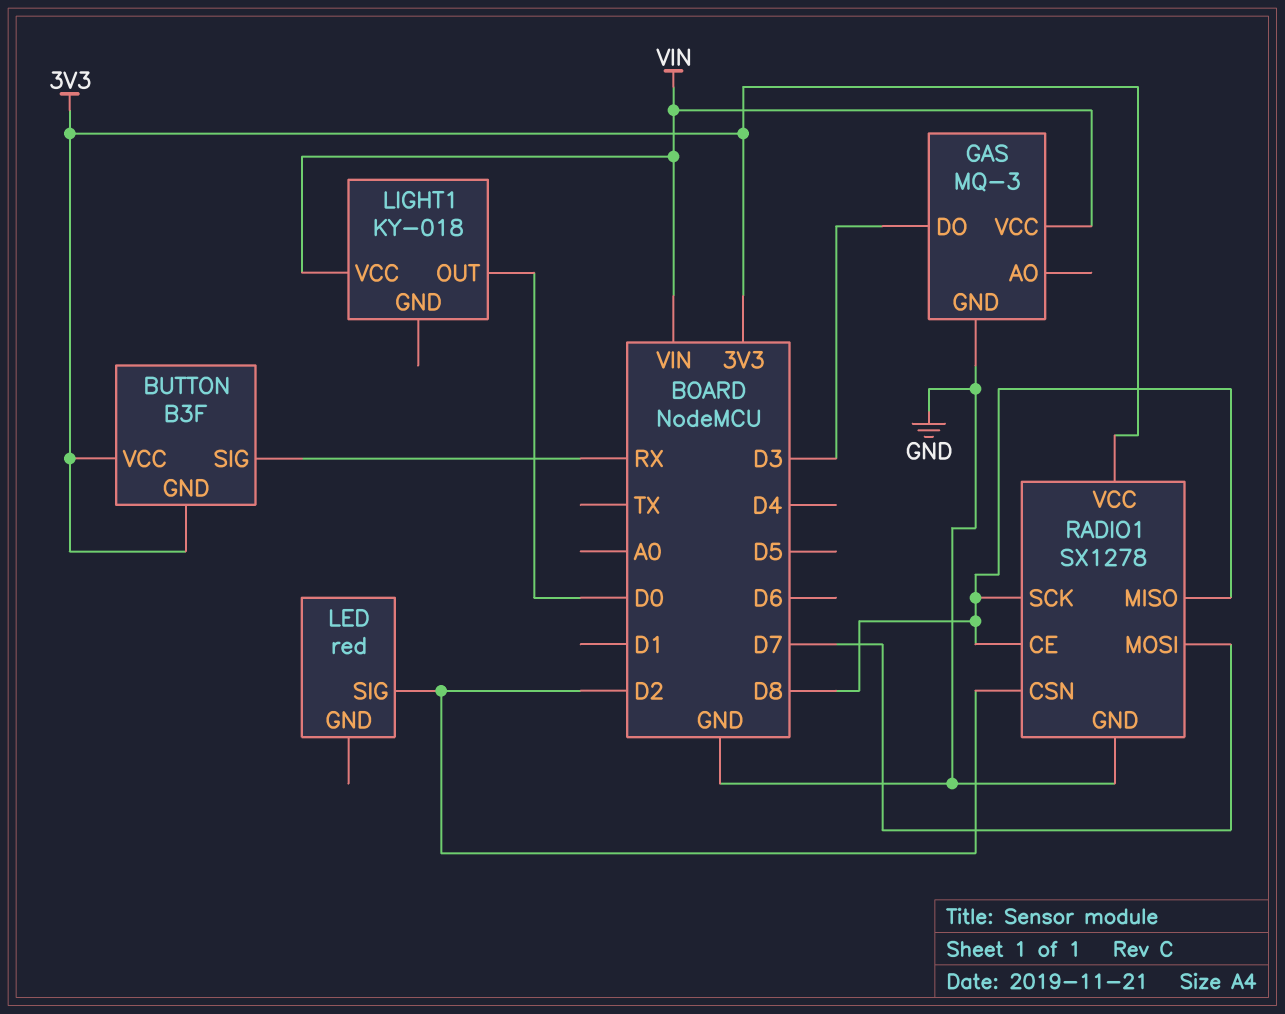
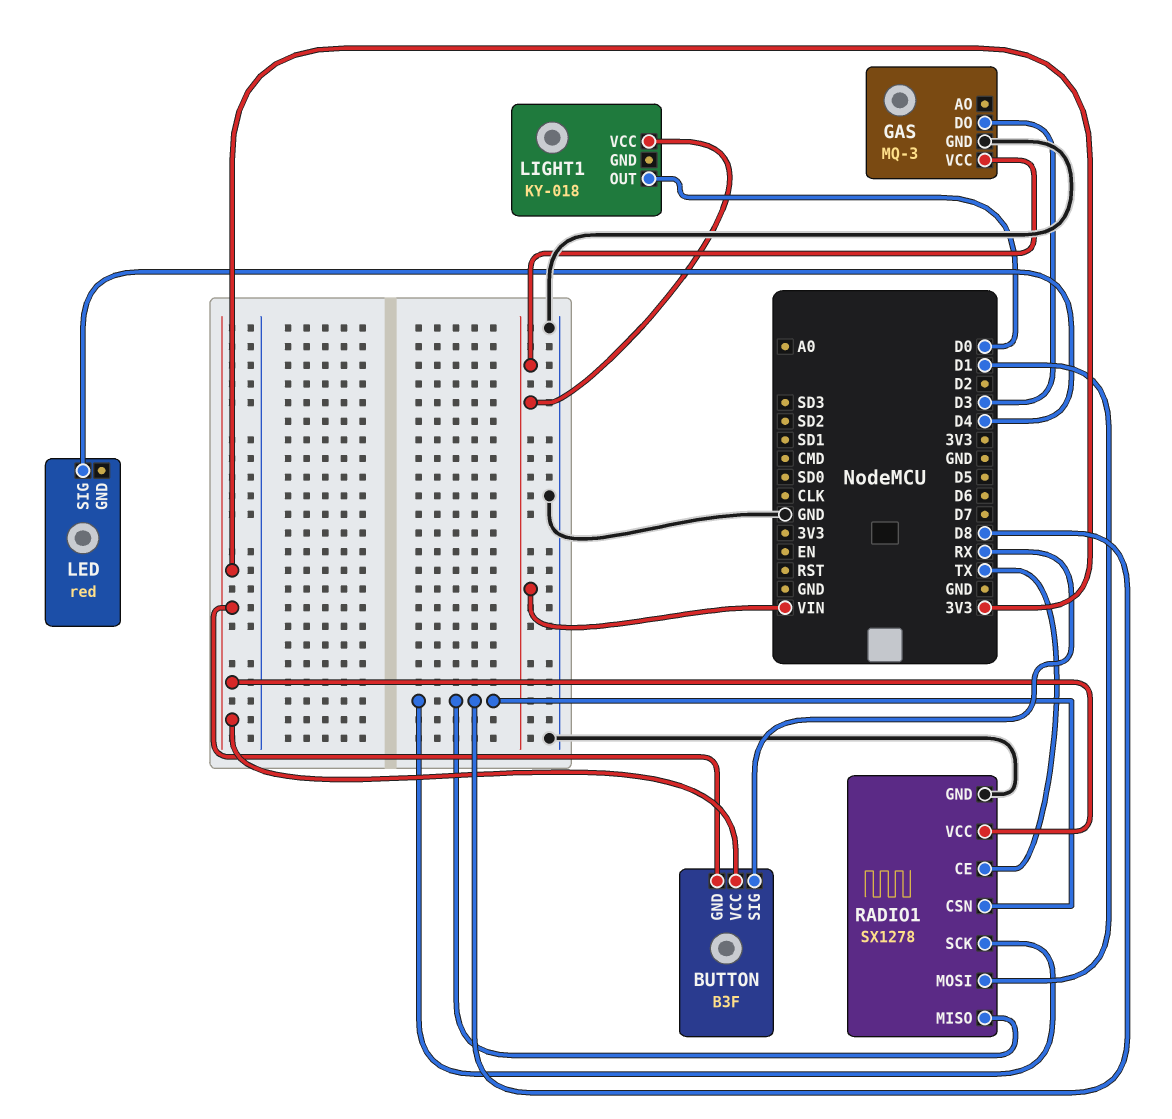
LED pin SIG: D2 -> D4
RADIO1 pin CE: D8 -> TX
RADIO1 pin CSN: D2 -> D8
RADIO1 pin MOSI: D7 -> D1

